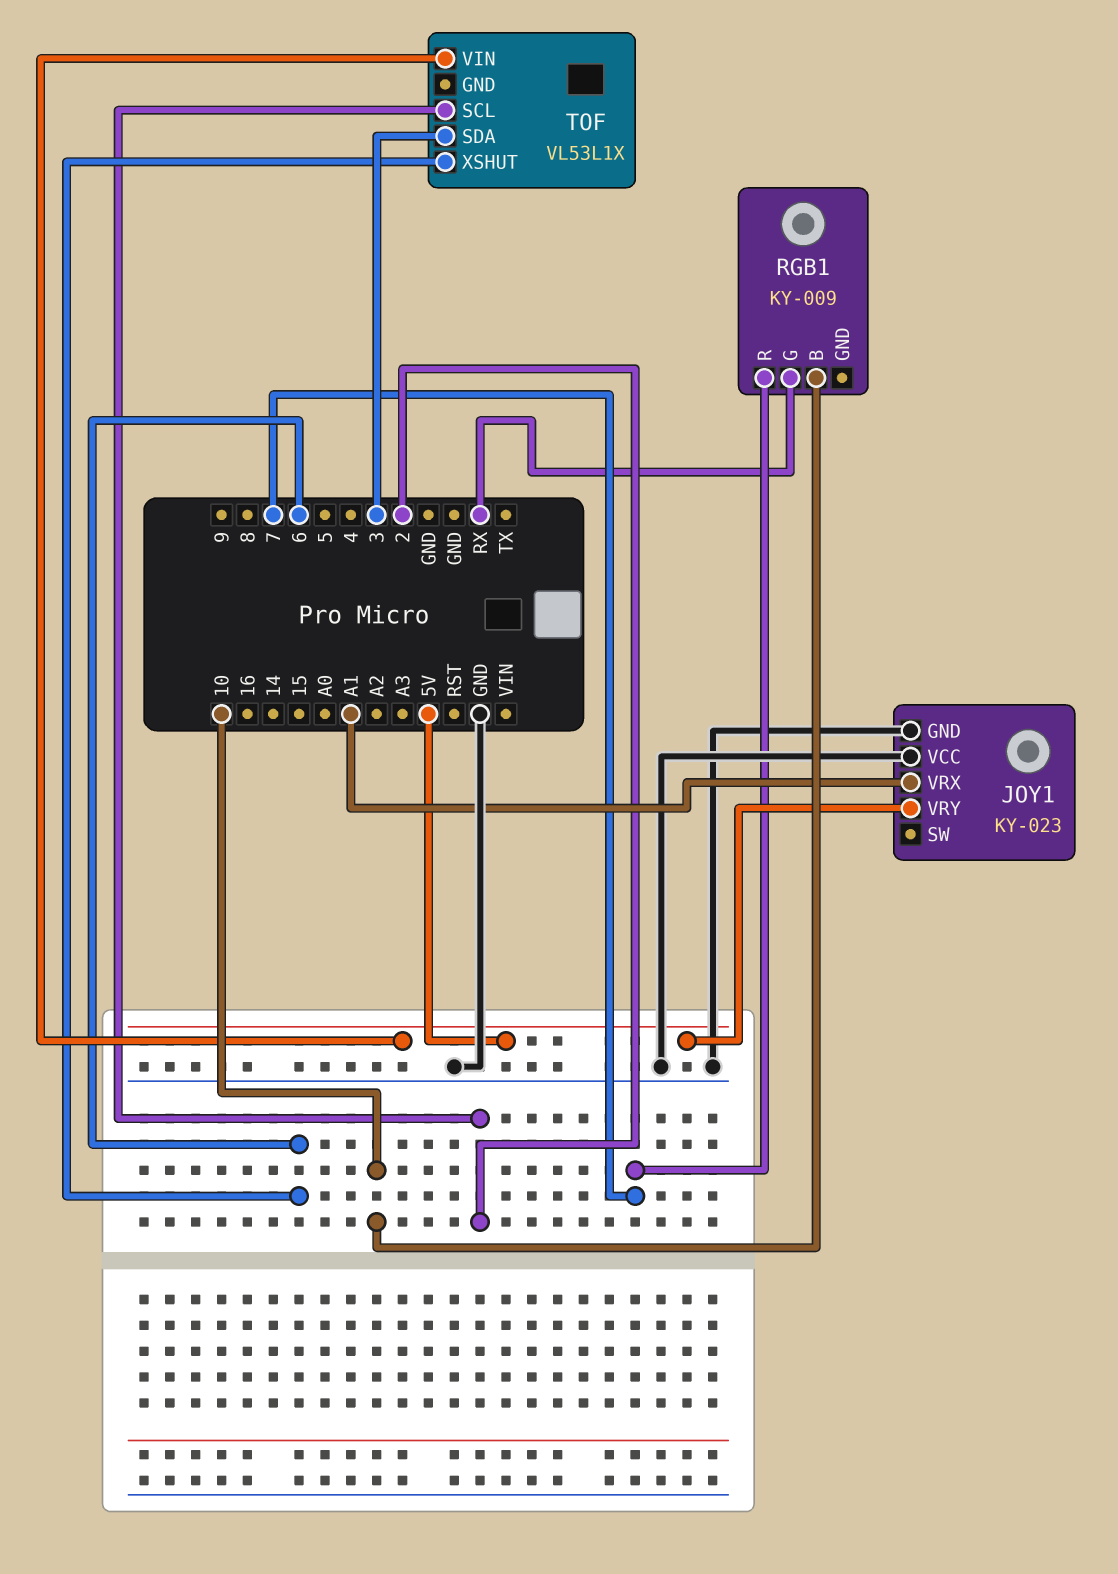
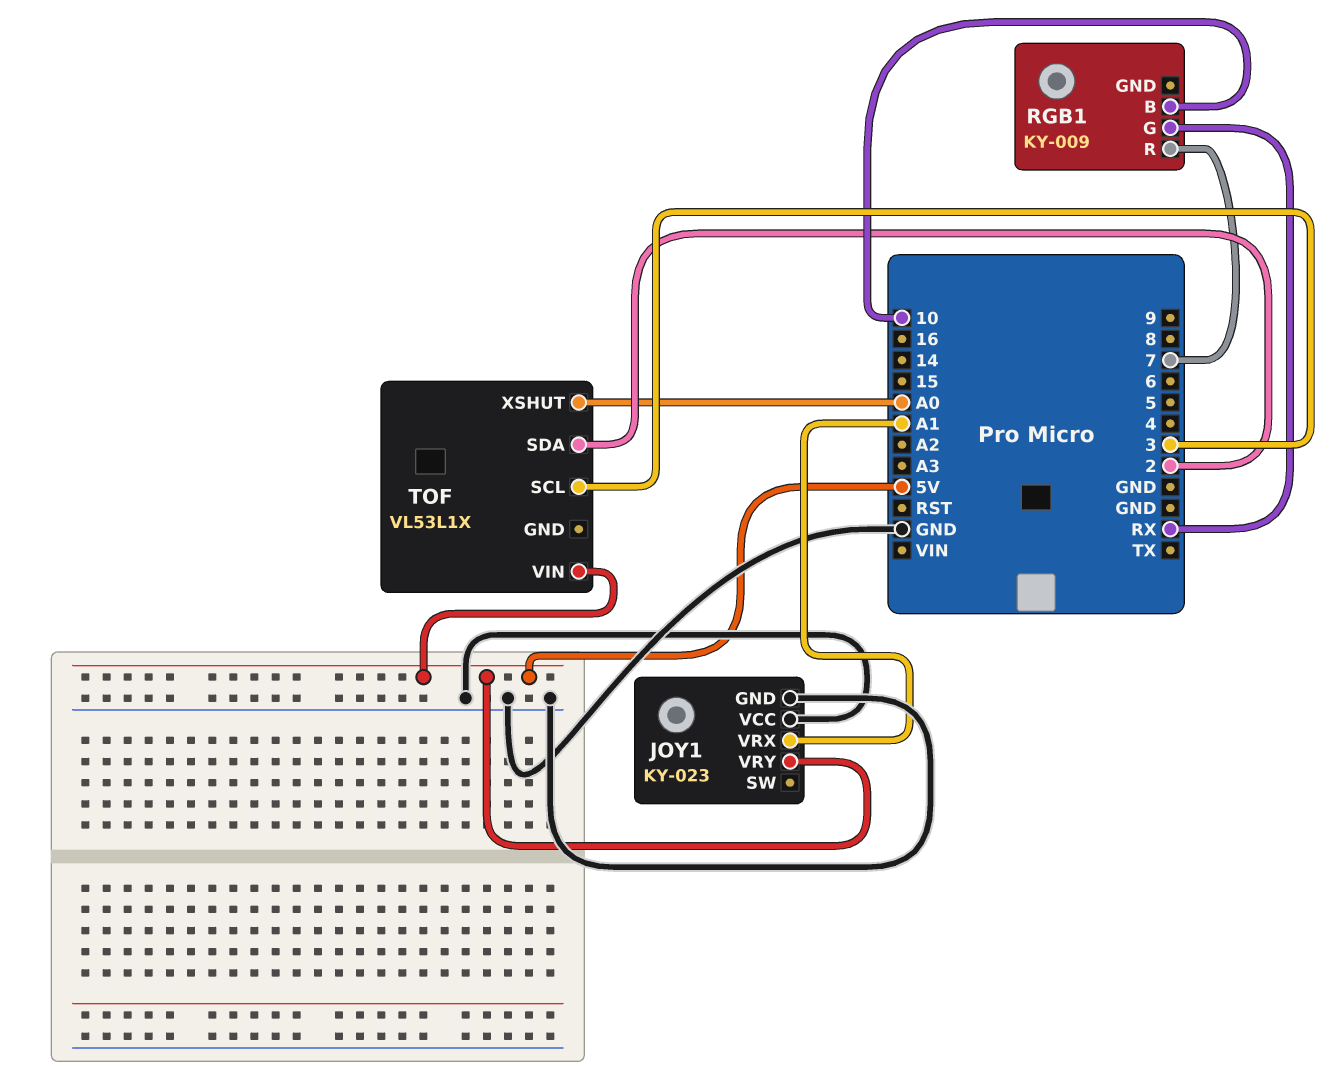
TOF pin SCL: 2 -> 3
TOF pin SDA: 3 -> 2
TOF pin XSHUT: 6 -> A0

